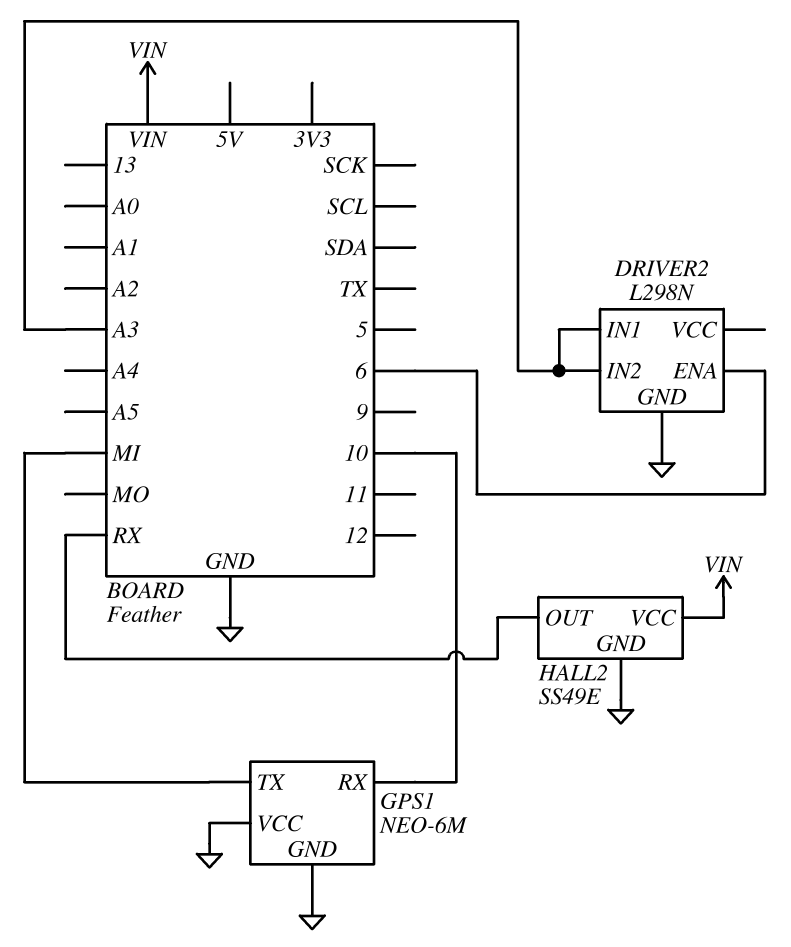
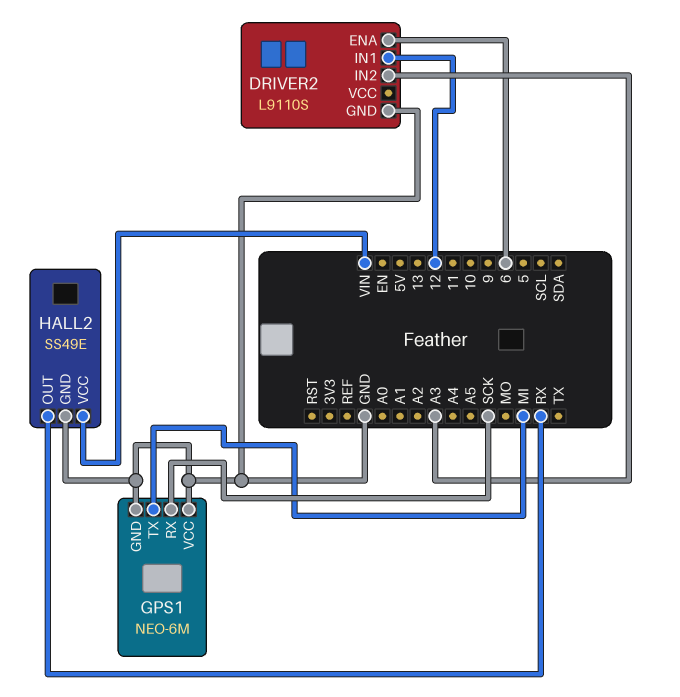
DRIVER2: L298N -> L9110S
DRIVER2 pin IN1: A3 -> 12
GPS1 pin RX: 10 -> SCK

